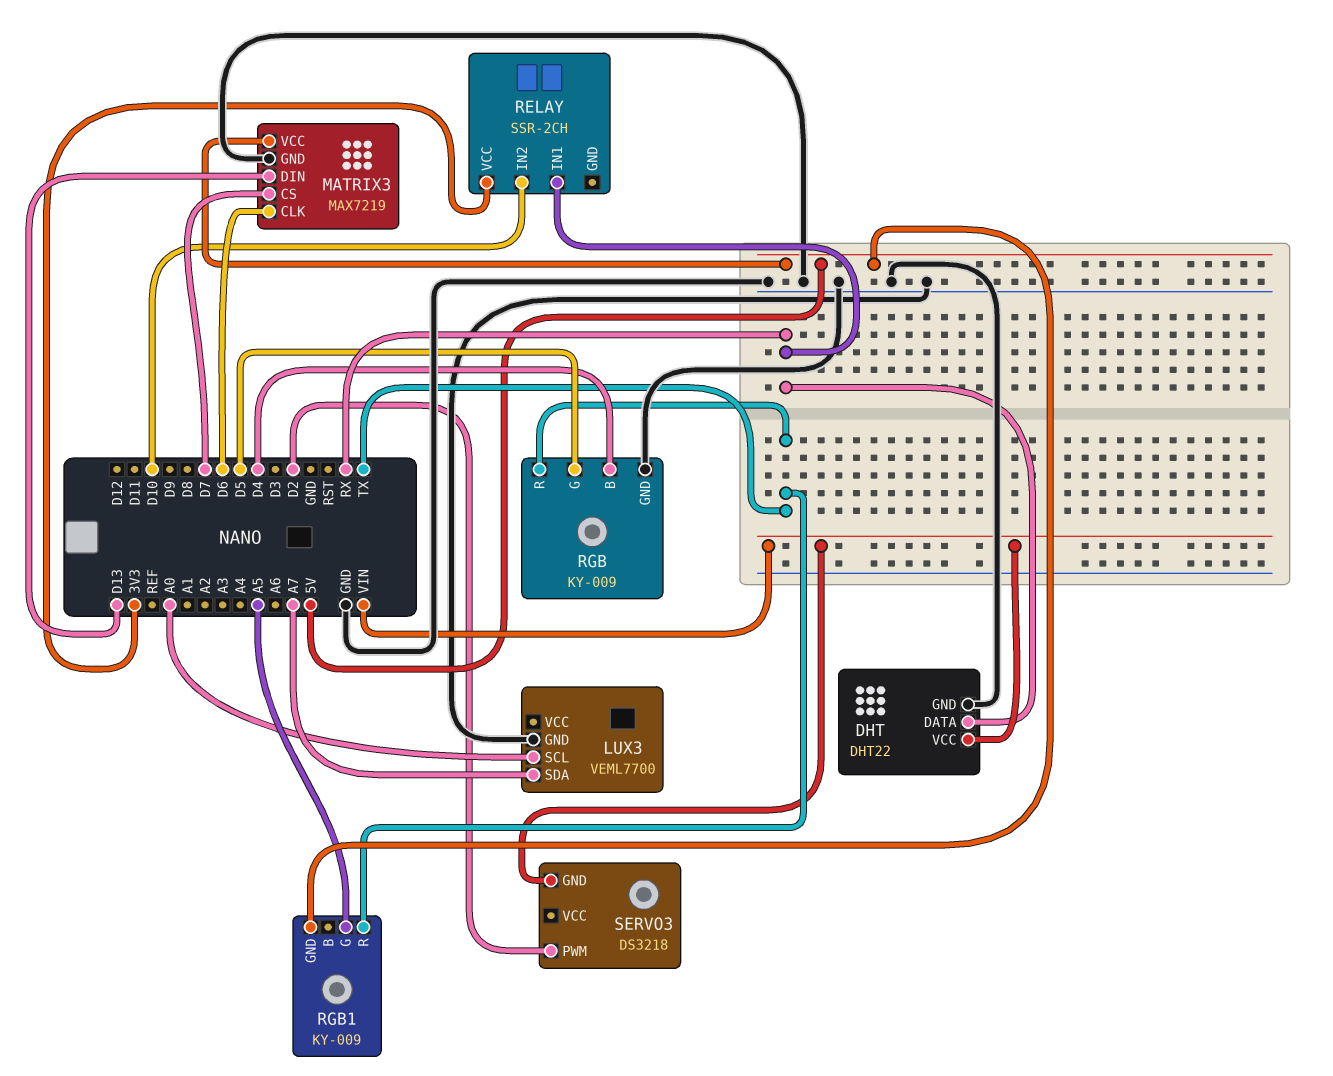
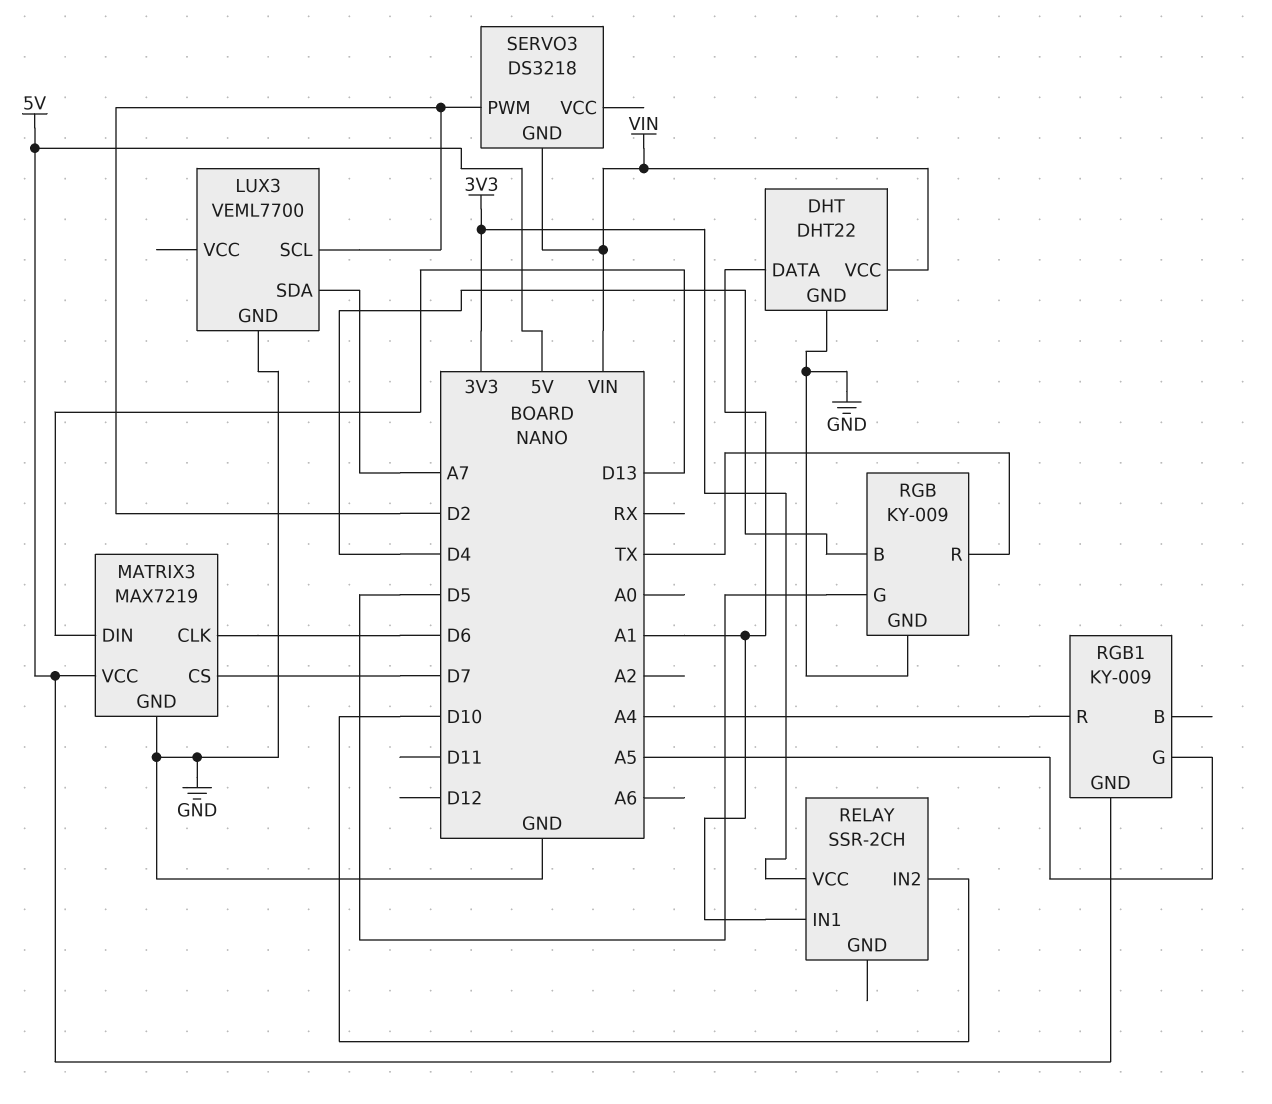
DHT pin DATA: RX -> A1
LUX3 pin SCL: A0 -> D2
RELAY pin IN1: RX -> A1
RGB1 pin R: TX -> A4

